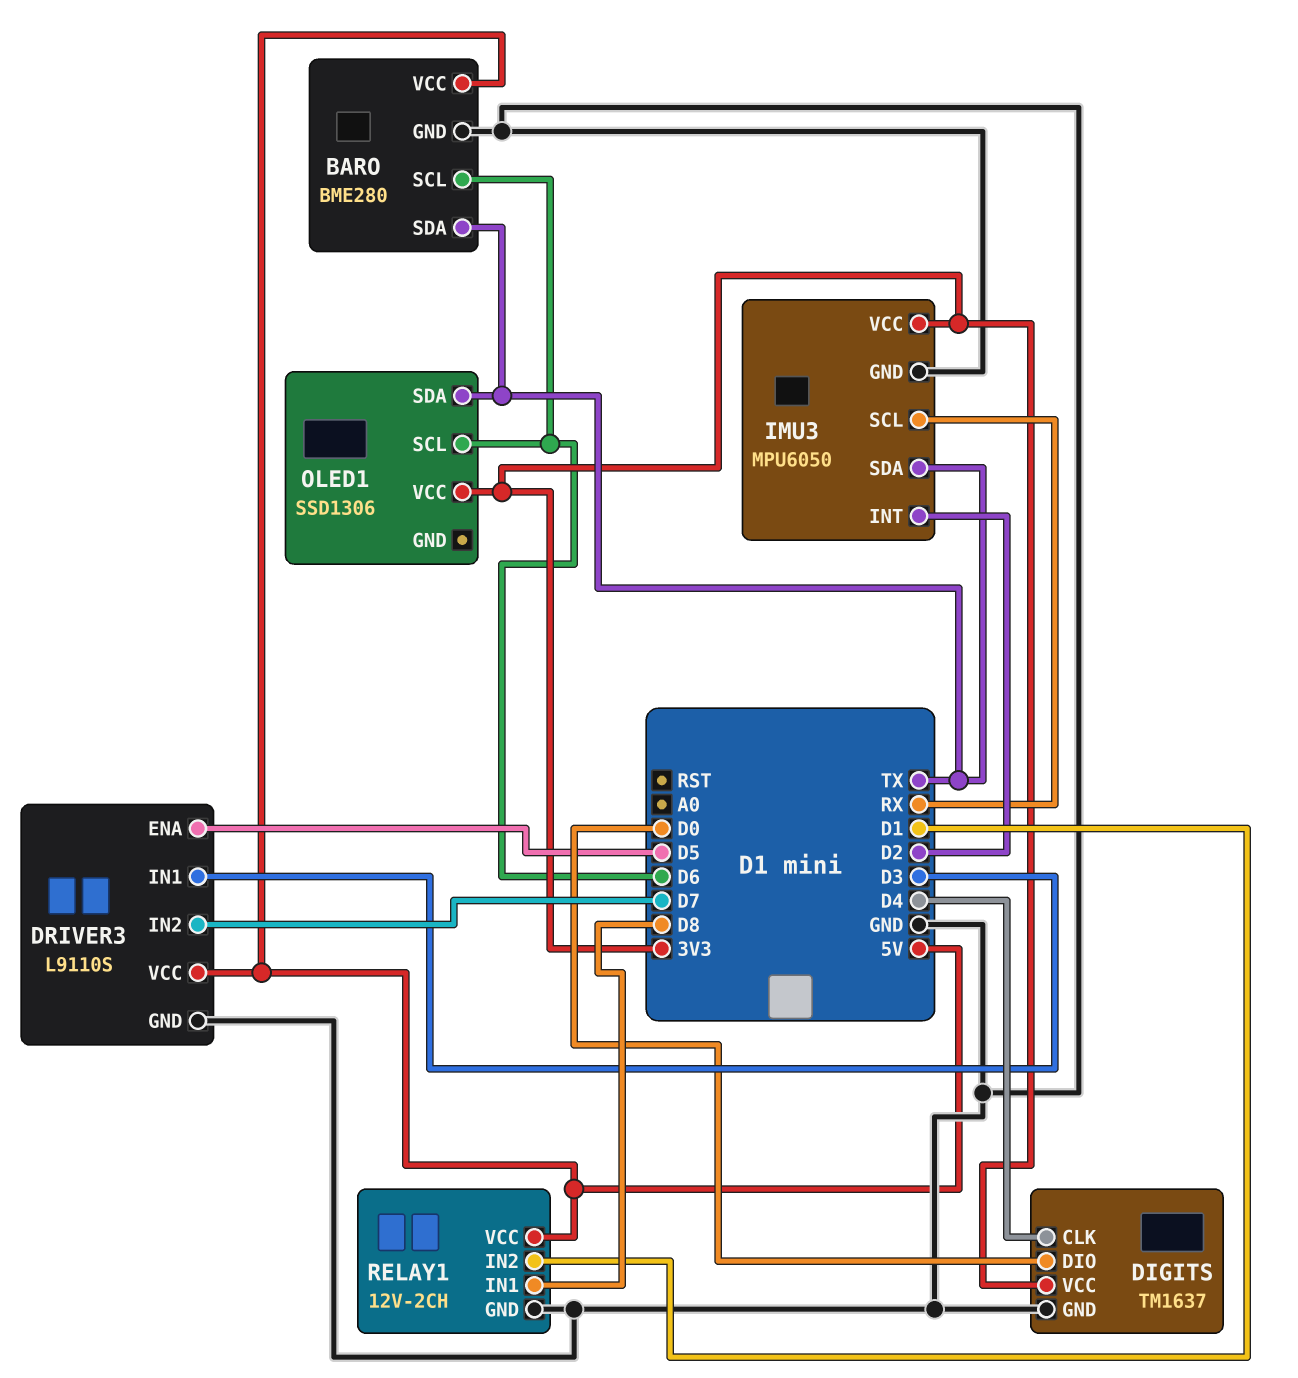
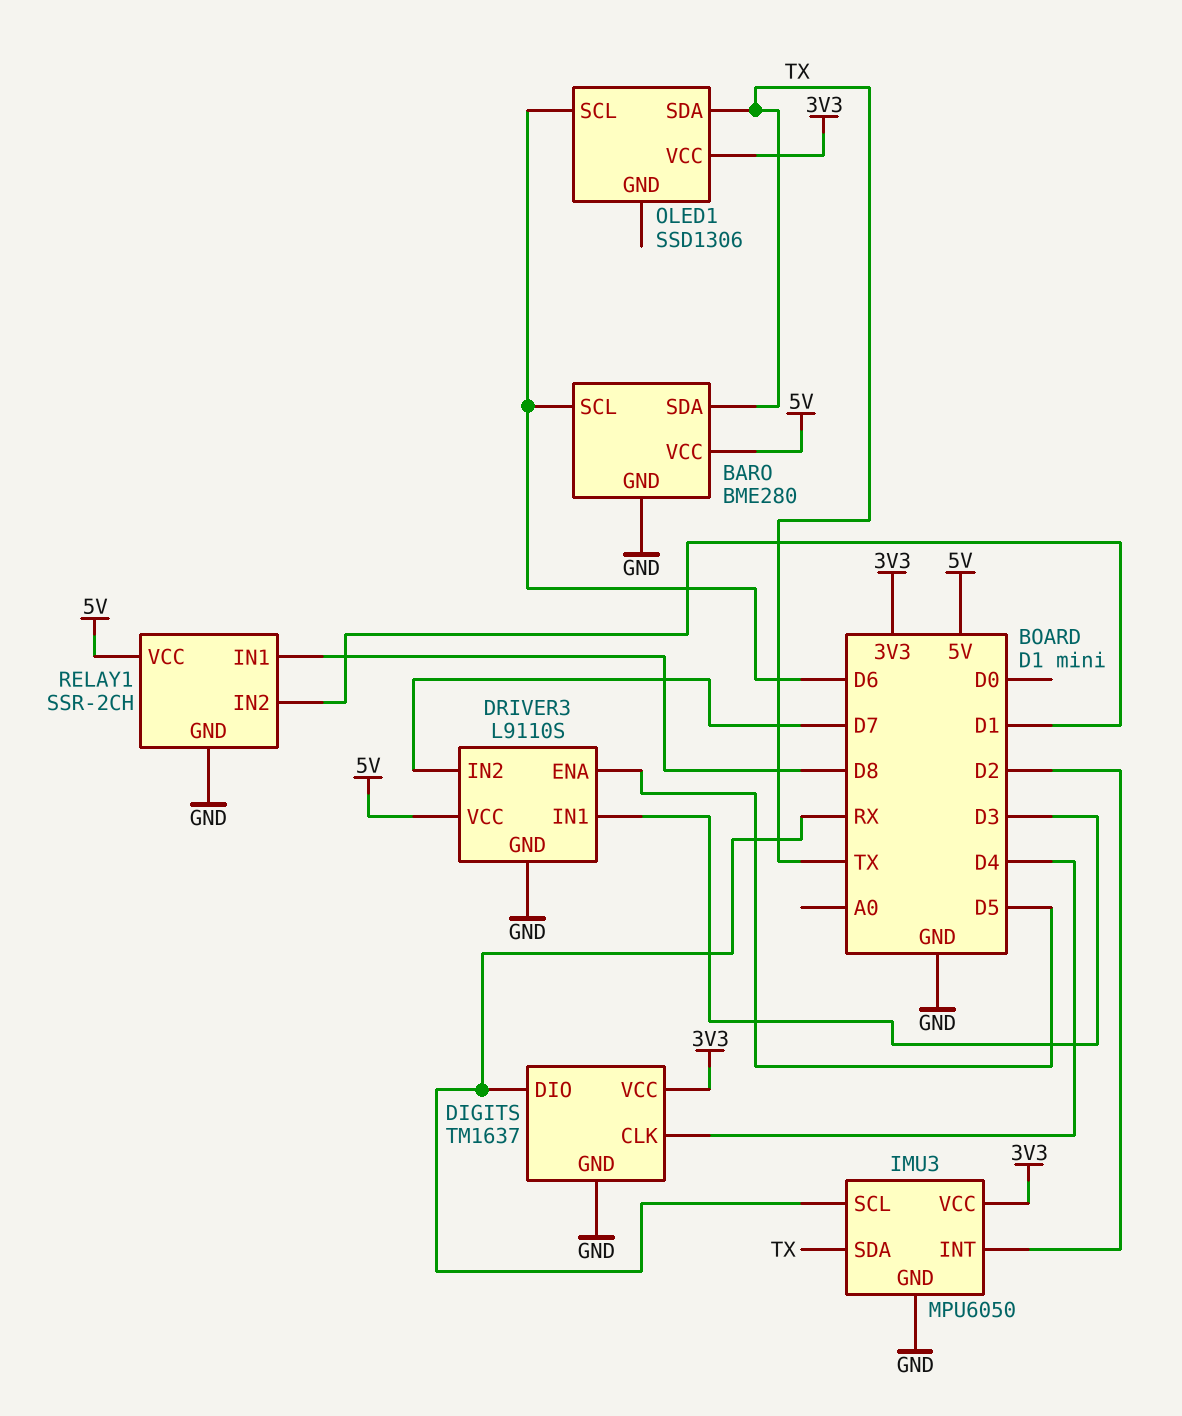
DIGITS pin DIO: D0 -> RX
RELAY1: 12V-2CH -> SSR-2CH

